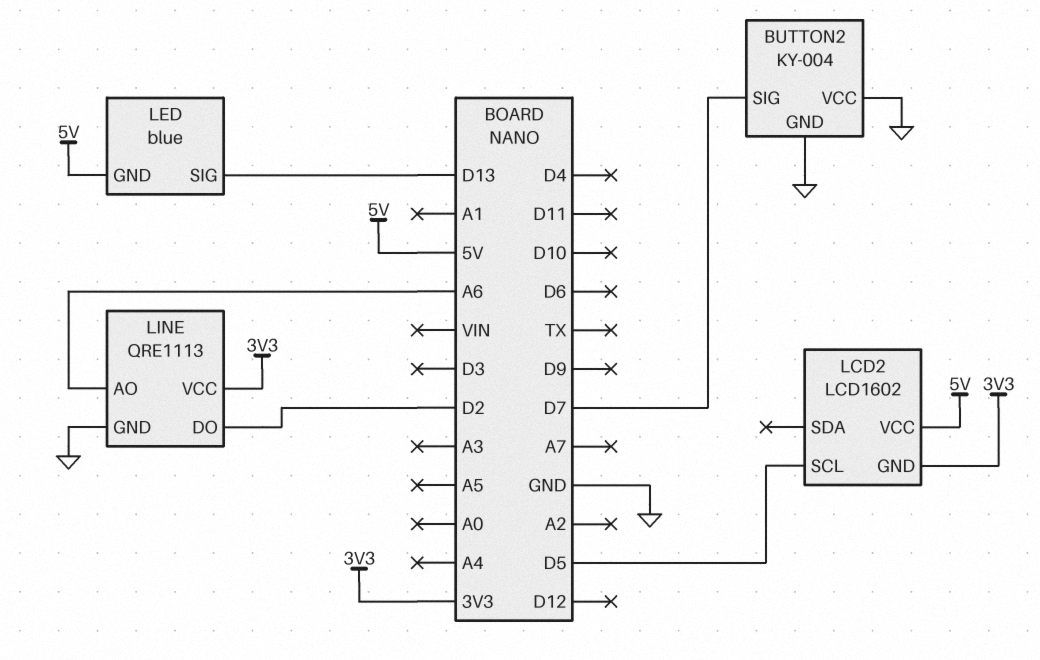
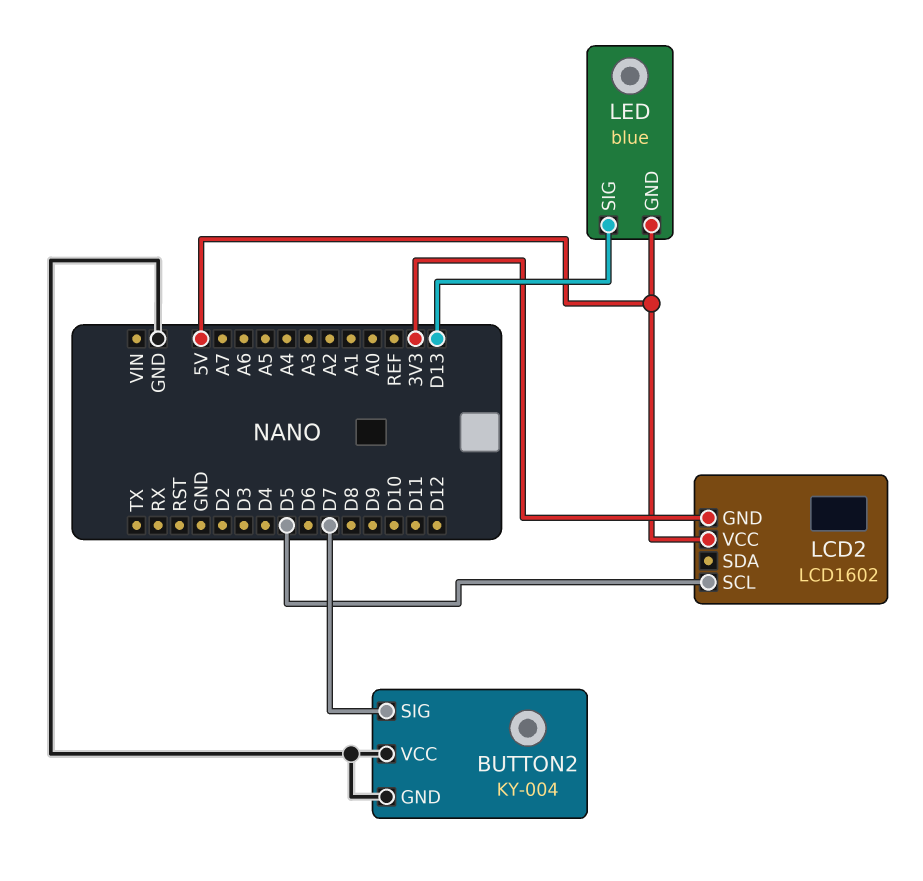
LINE: QRE1113 -> none
LINE pin AO: A6 -> none
LINE pin DO: D2 -> none
LINE pin GND: GND -> none
LINE pin VCC: 3V3 -> none

